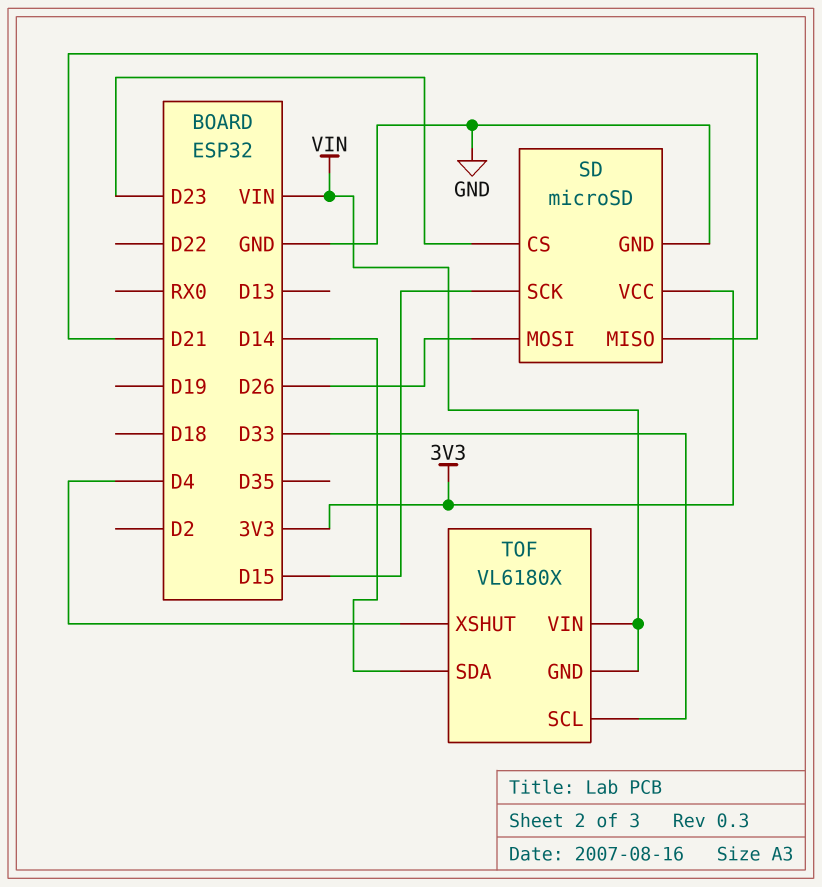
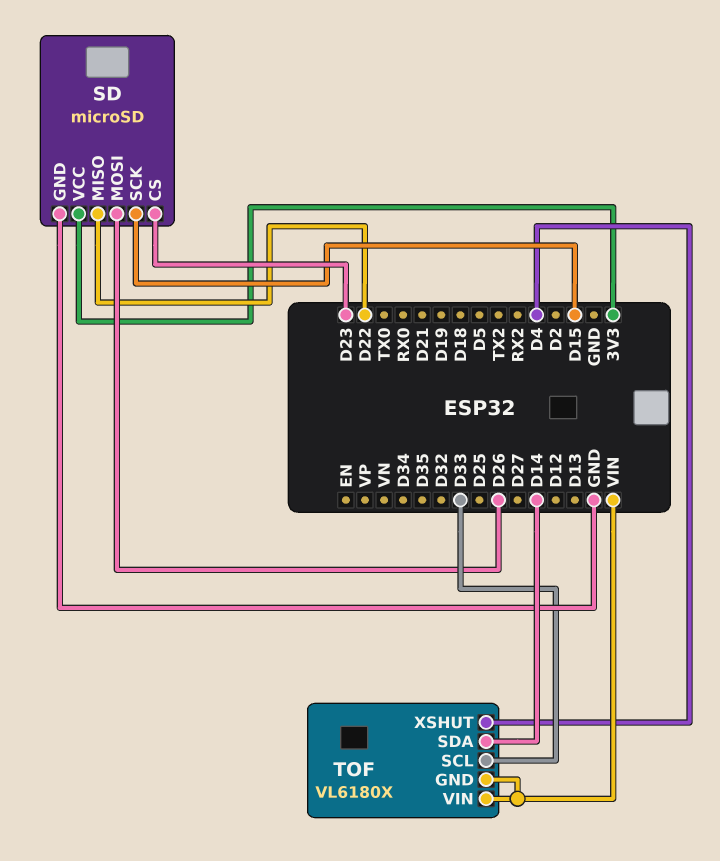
SD pin MISO: D21 -> D22

